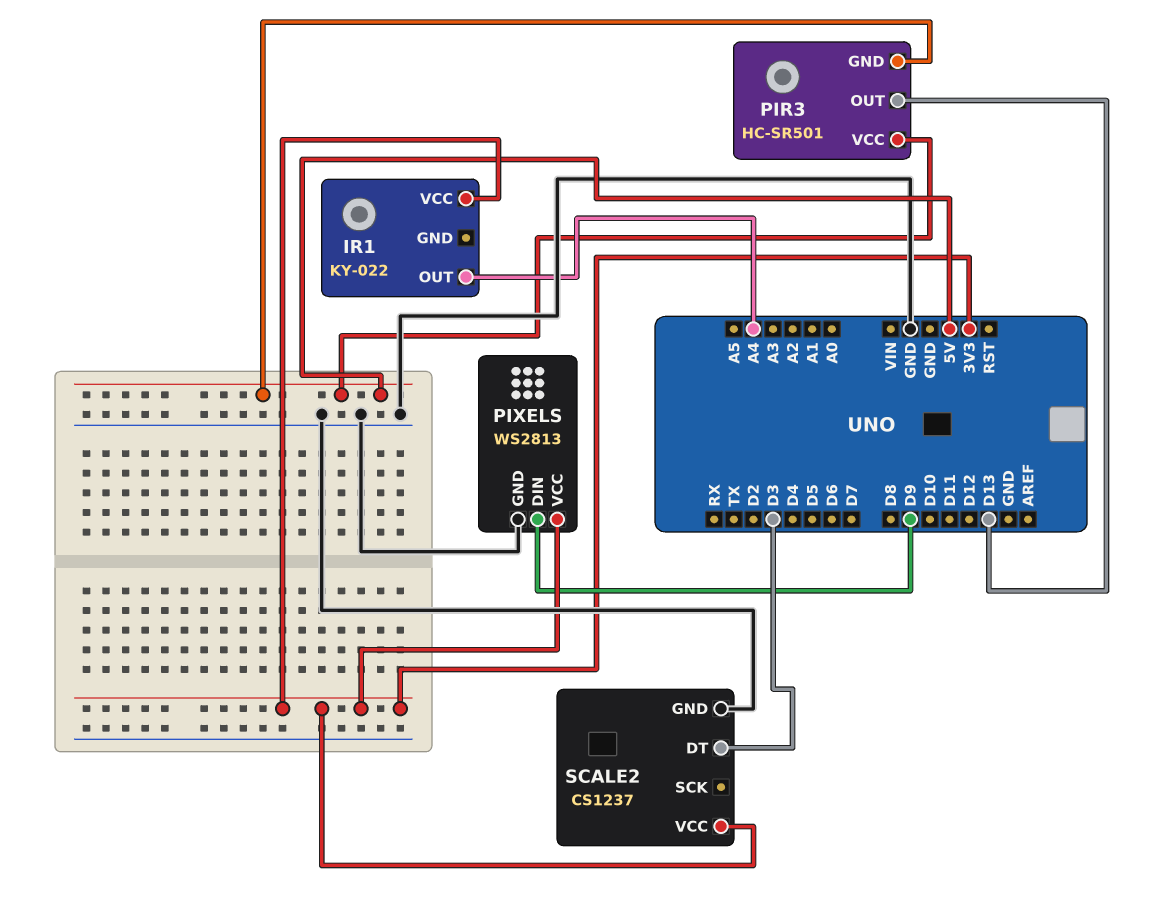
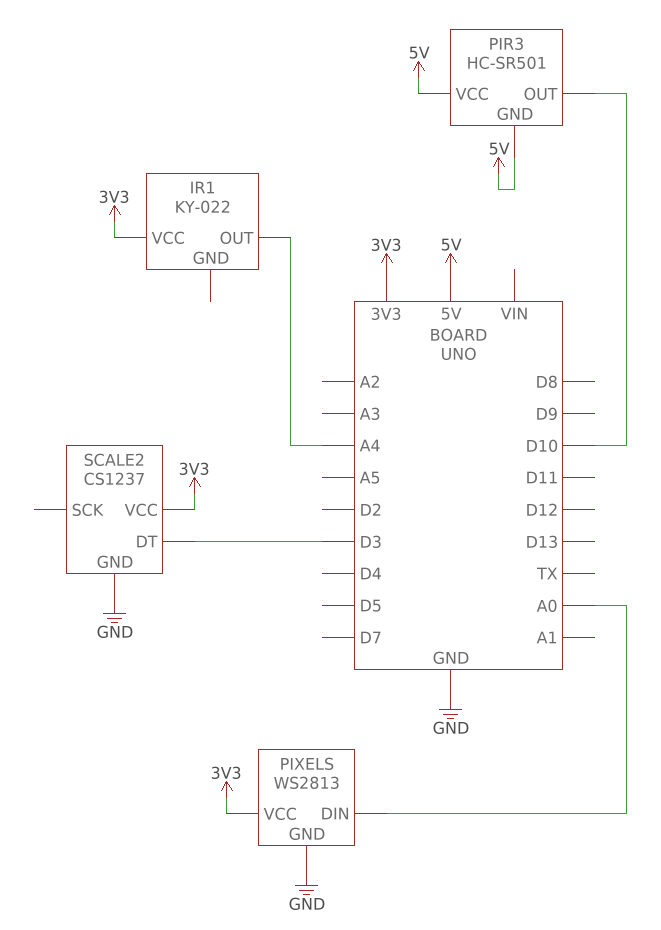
PIR3 pin OUT: D13 -> D10
PIXELS pin DIN: D9 -> A0

